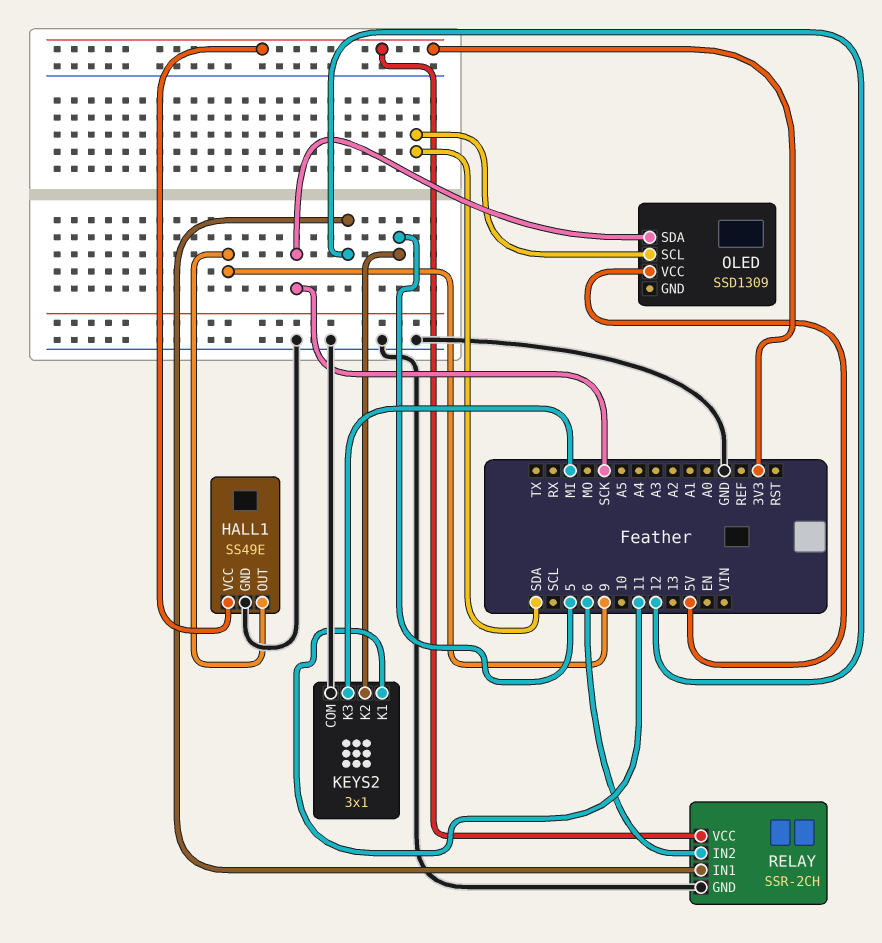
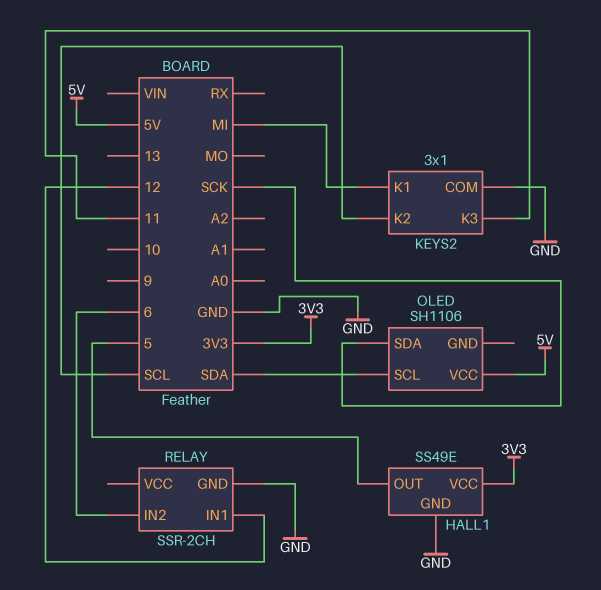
HALL1 pin OUT: 9 -> 5
KEYS2 pin K1: 11 -> MI
KEYS2 pin K2: 5 -> SCL
KEYS2 pin K3: MI -> 11
OLED: SSD1309 -> SH1106
RELAY pin VCC: 3V3 -> none

